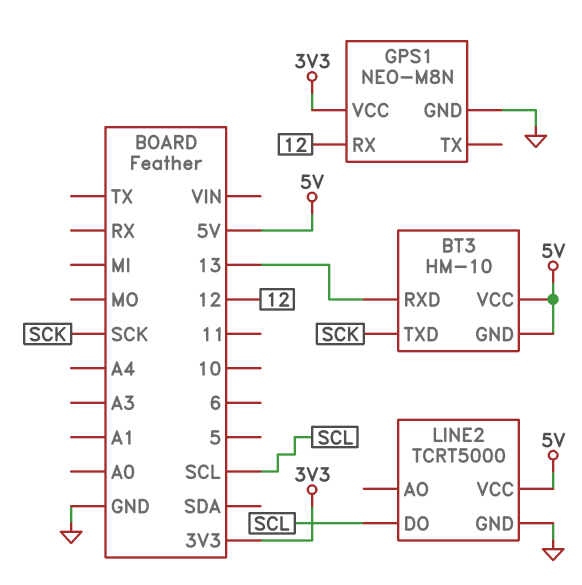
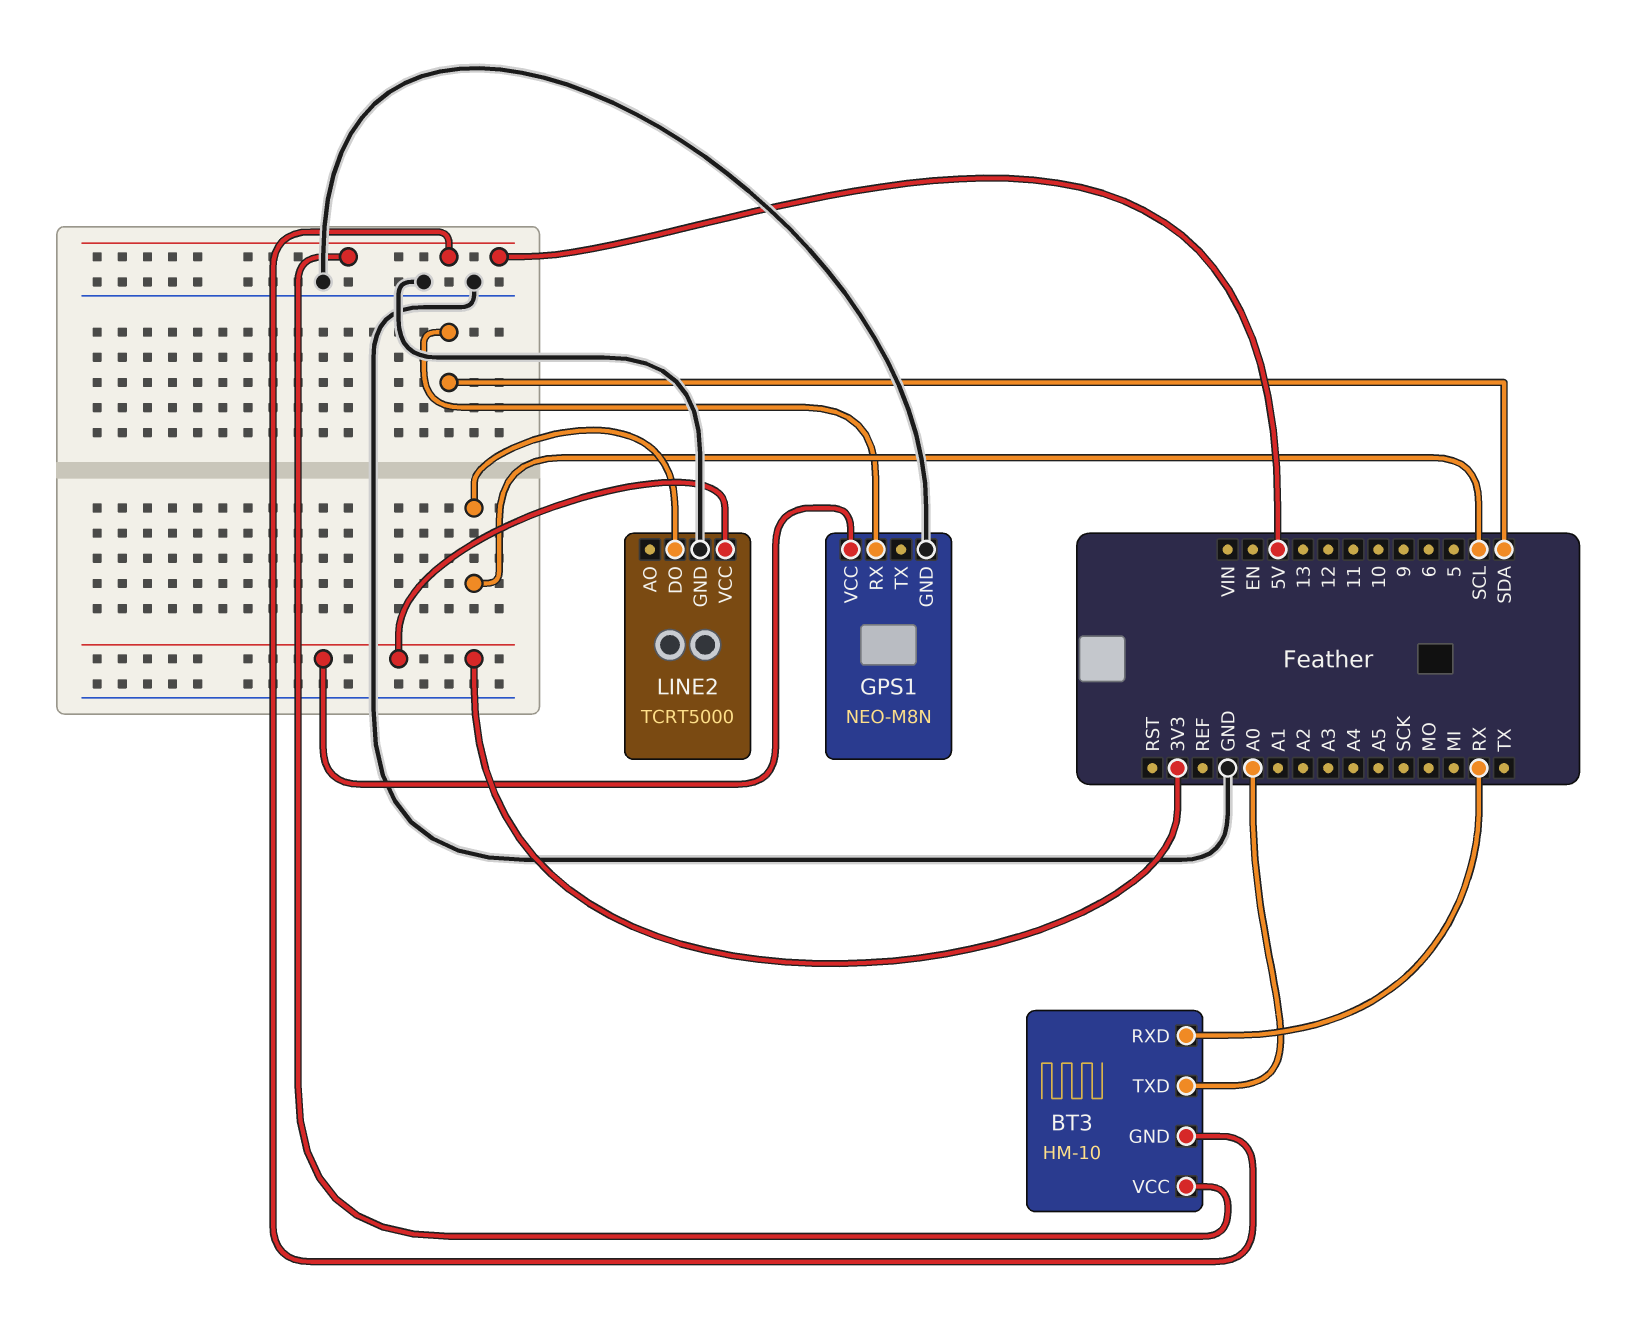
BT3 pin RXD: 13 -> RX
BT3 pin TXD: SCK -> A0
GPS1 pin RX: 12 -> SDA
LINE2 pin VCC: 5V -> 3V3

